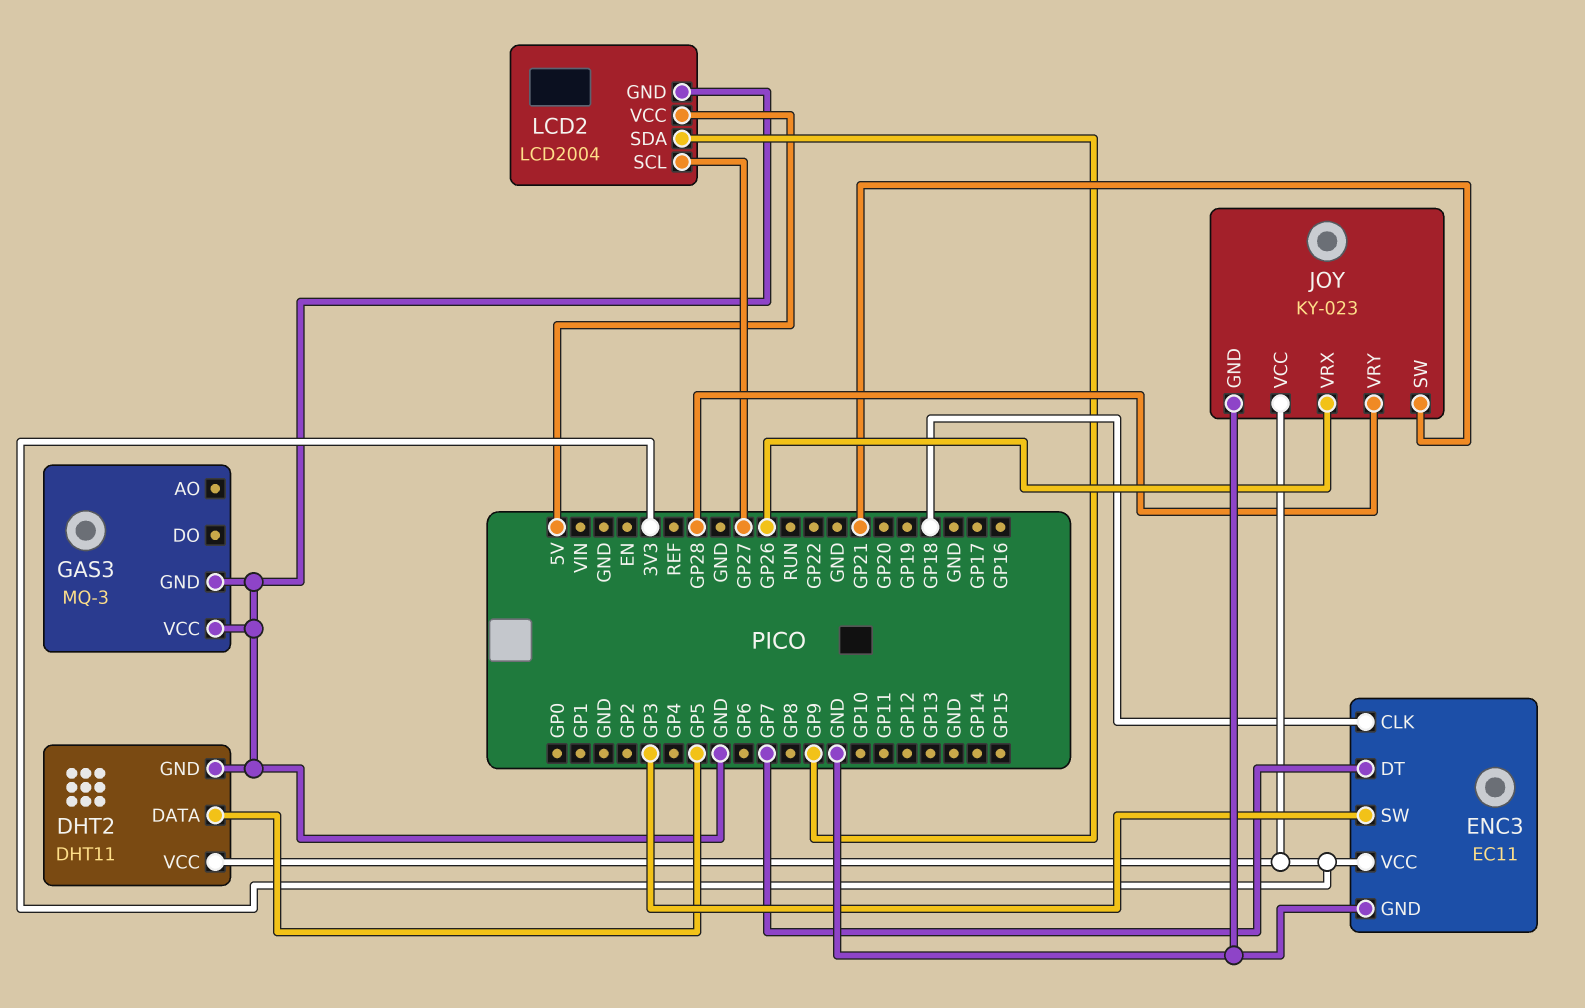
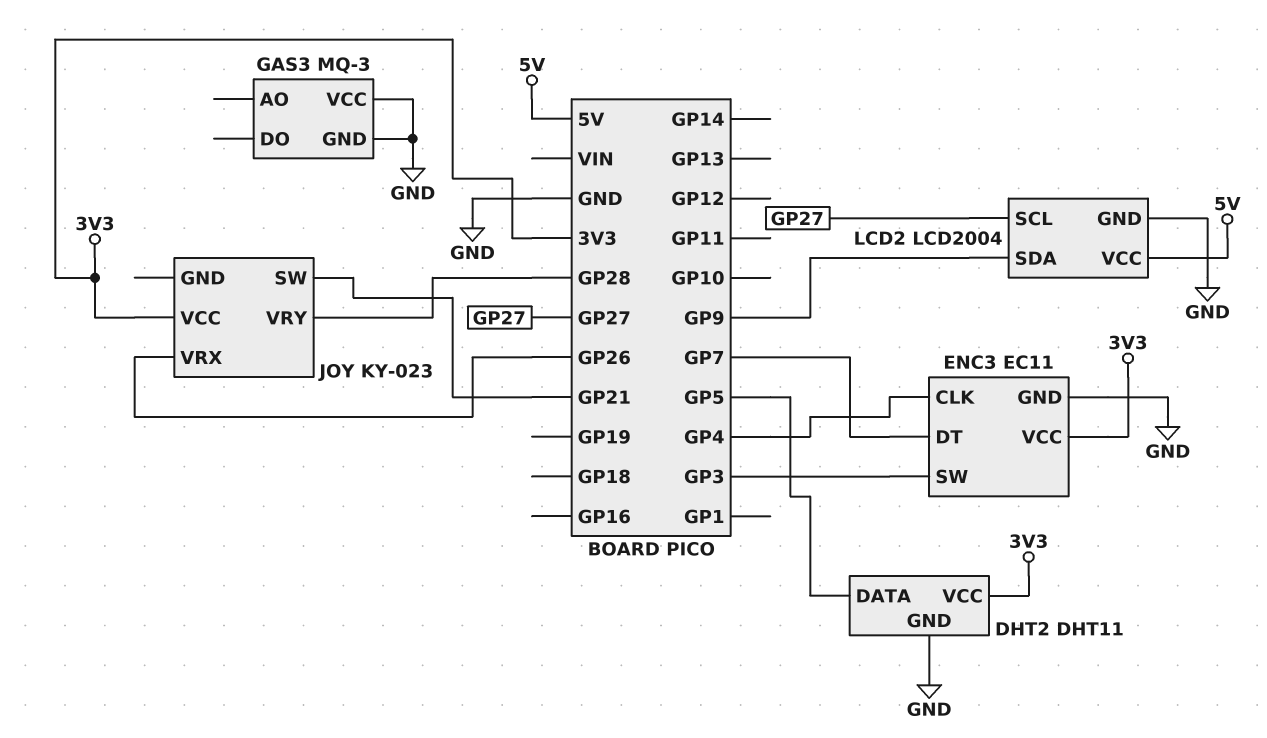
ENC3 pin CLK: GP18 -> GP4
JOY pin GND: GND -> none

